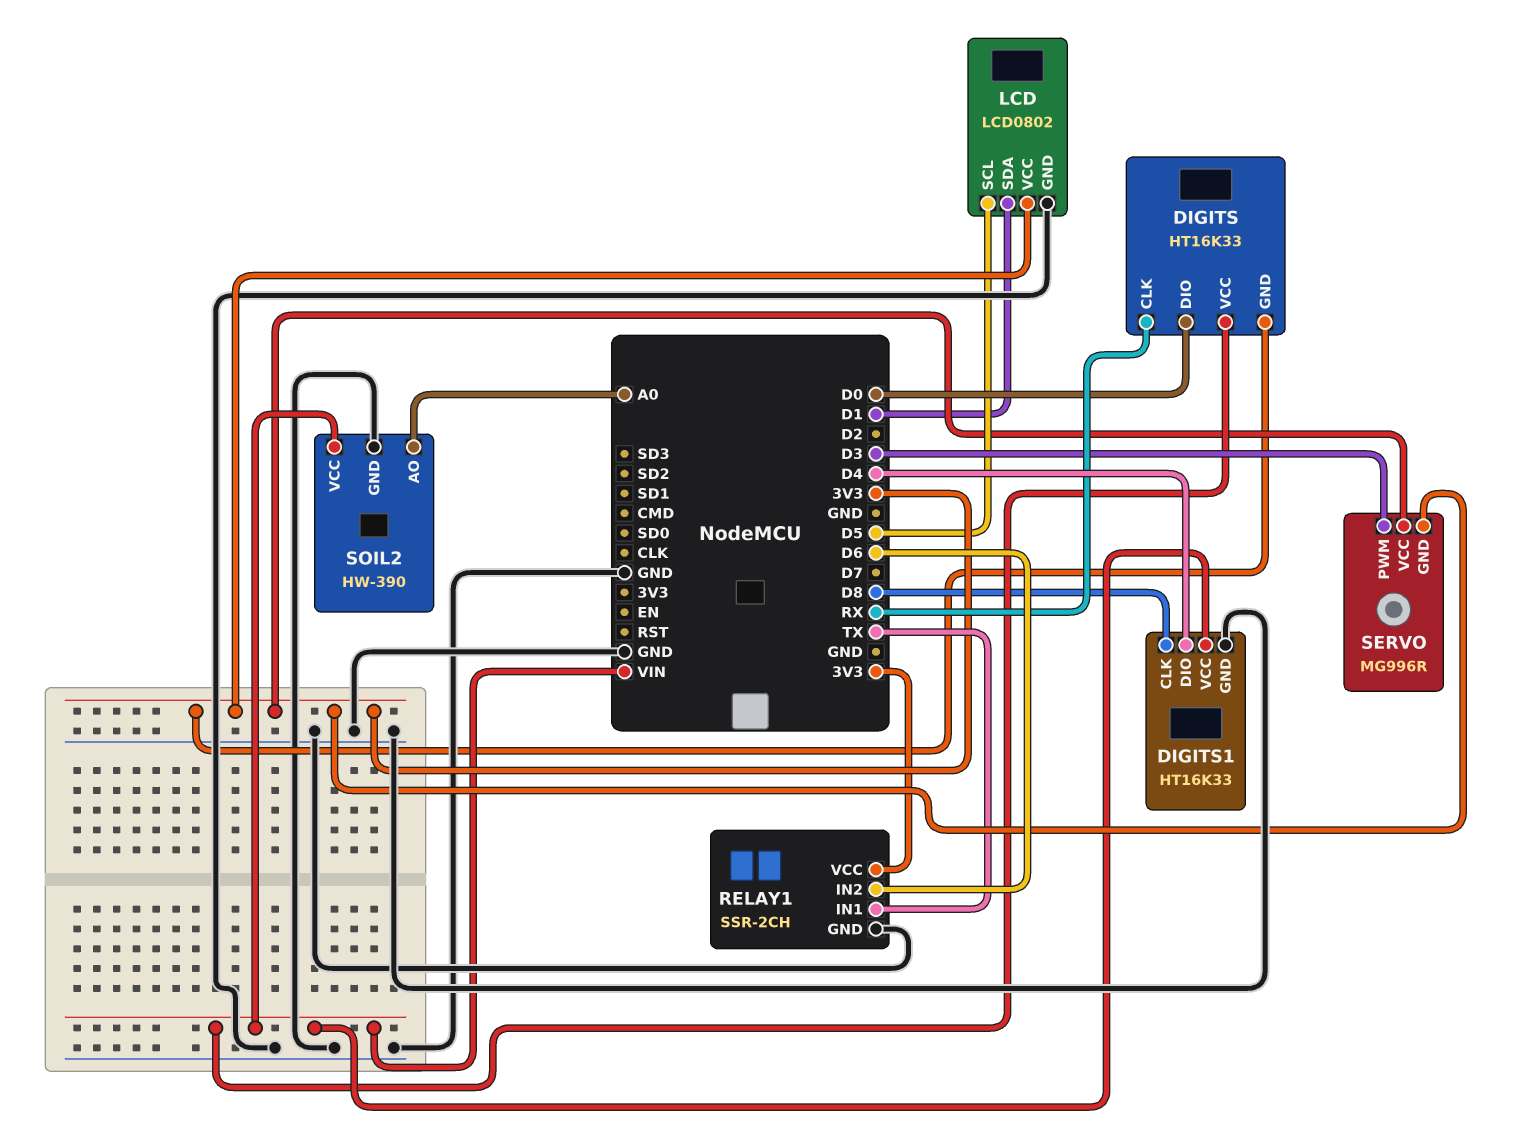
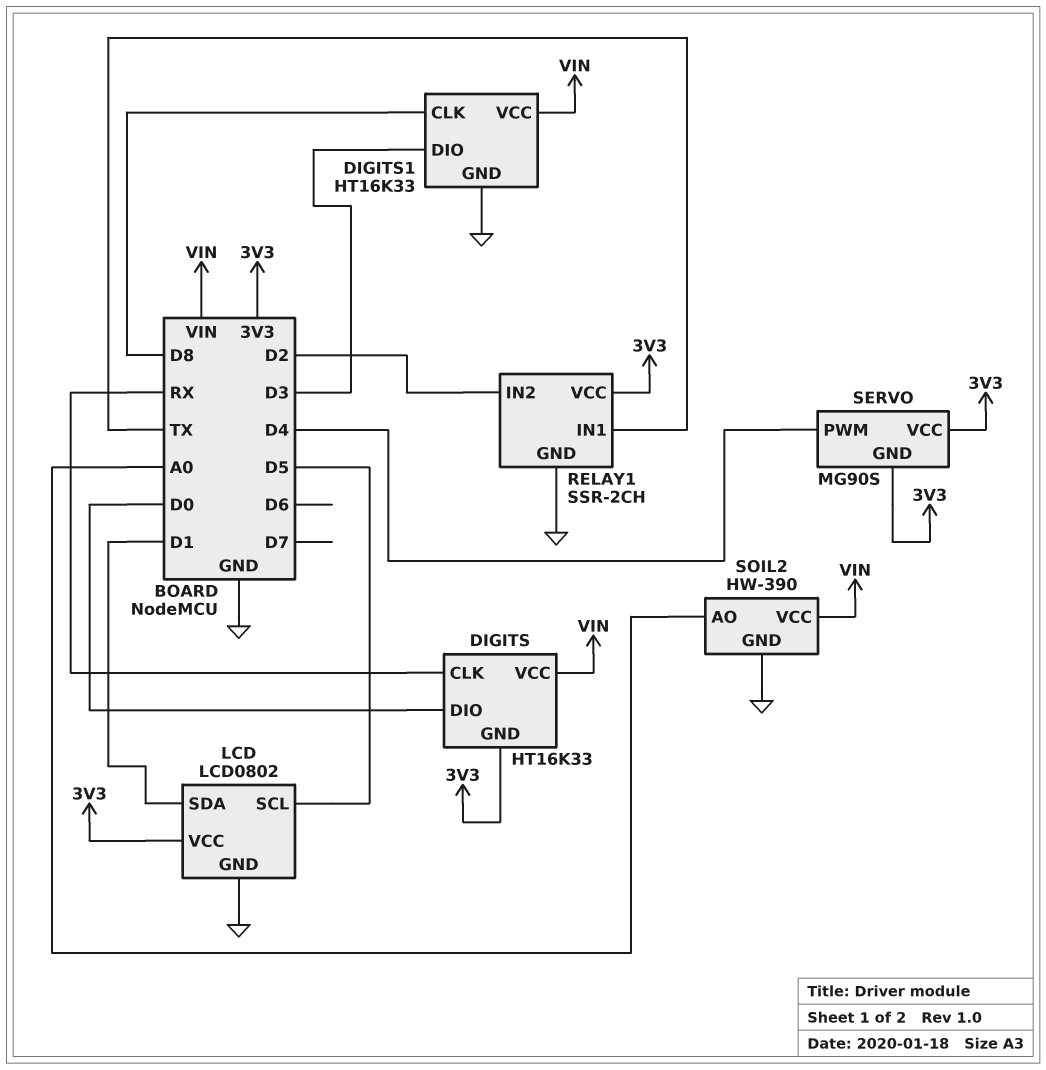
DIGITS1 pin DIO: D4 -> D3
RELAY1 pin IN2: D6 -> D2
SERVO: MG996R -> MG90S
SERVO pin PWM: D3 -> D4

